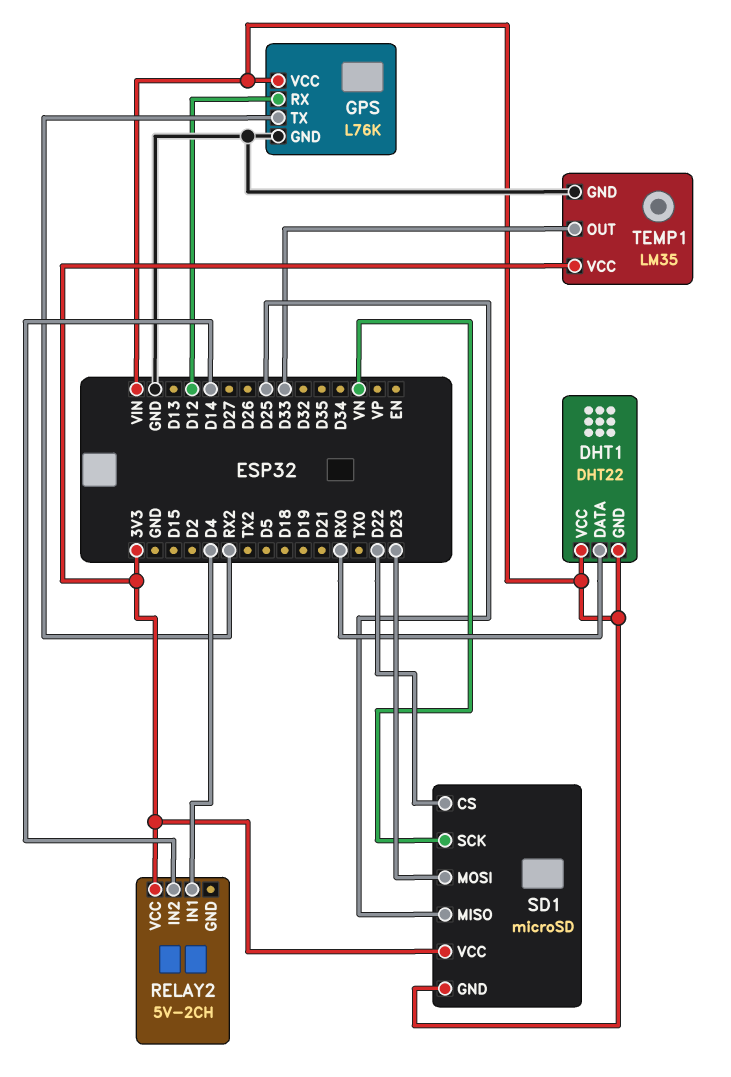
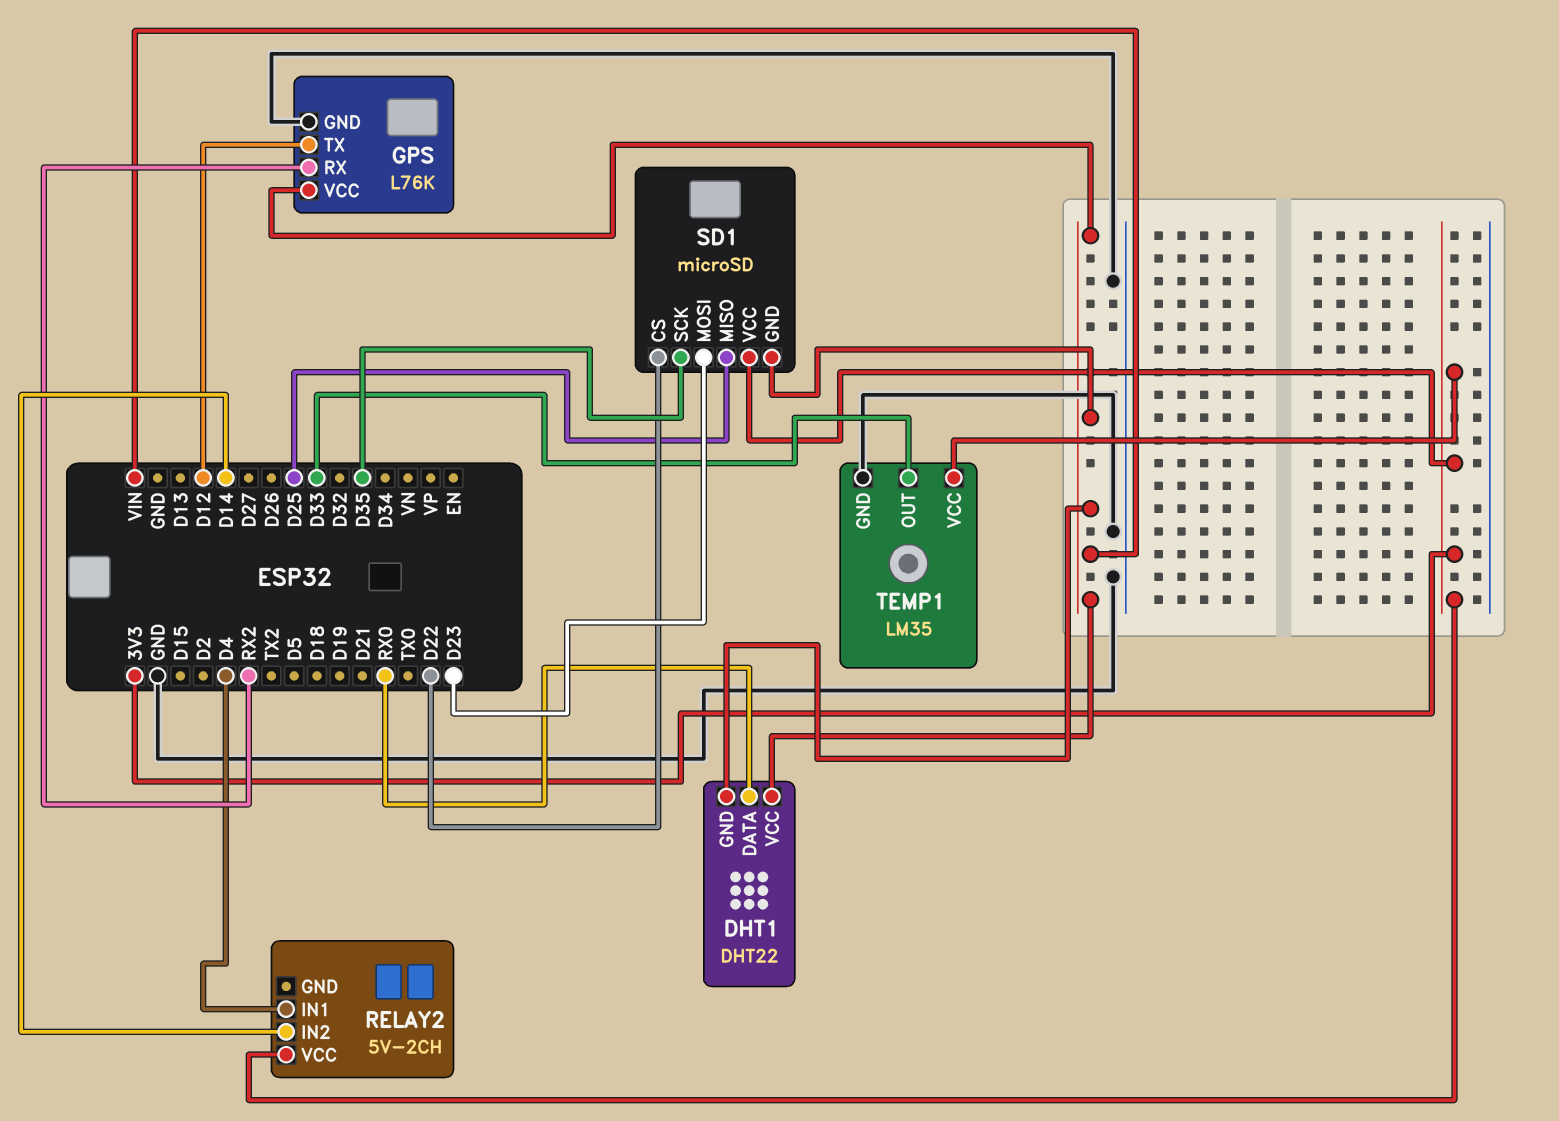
GPS pin RX: D12 -> RX2
GPS pin TX: RX2 -> D12
SD1 pin SCK: VN -> D35

